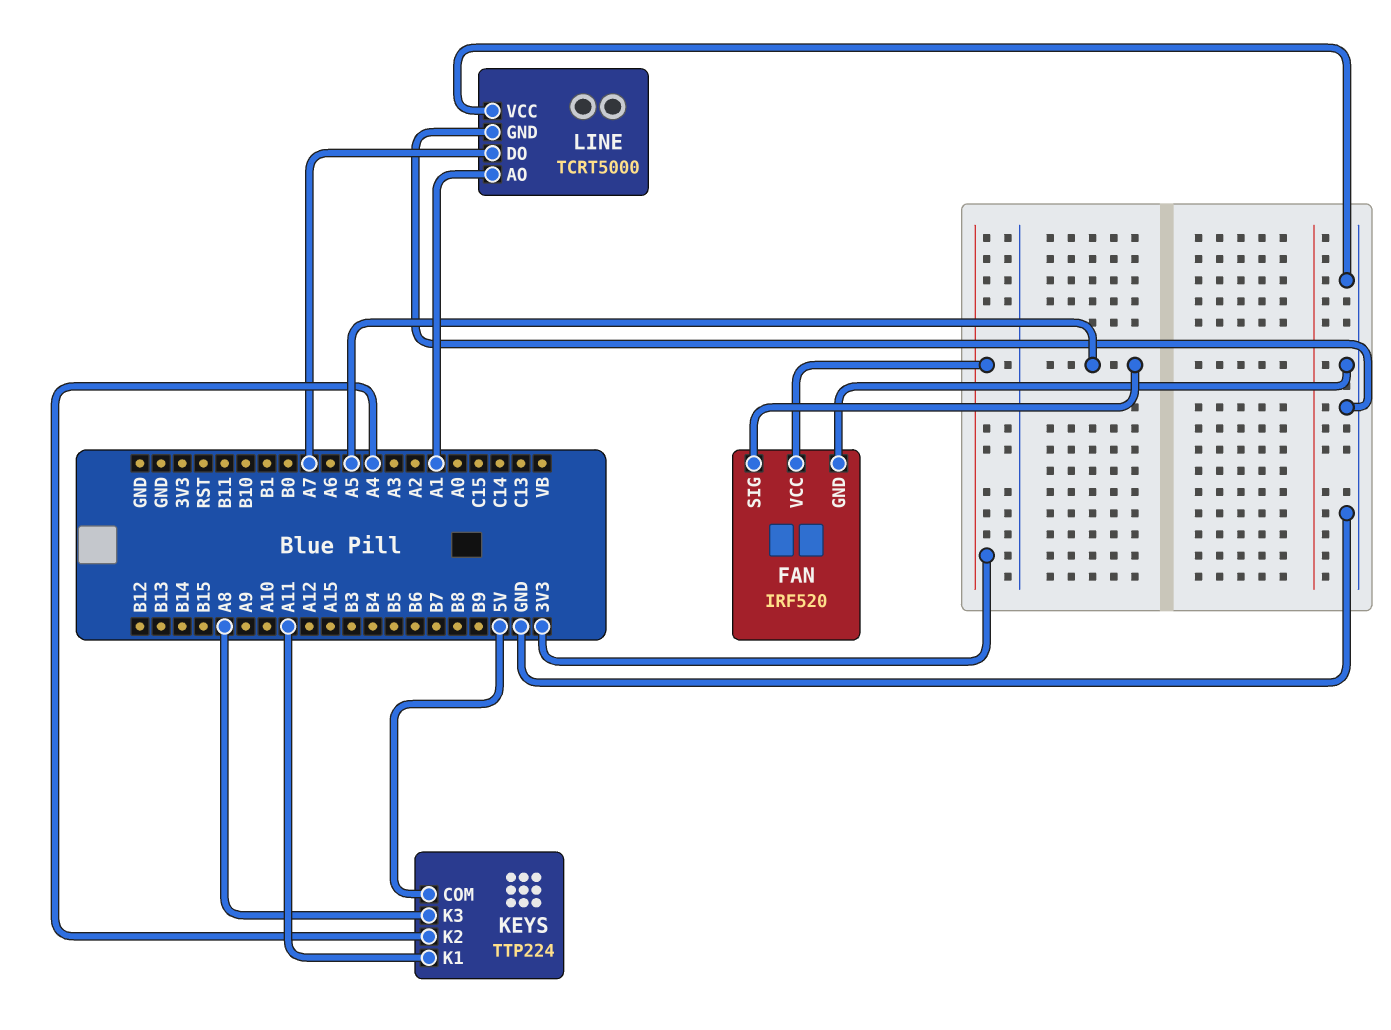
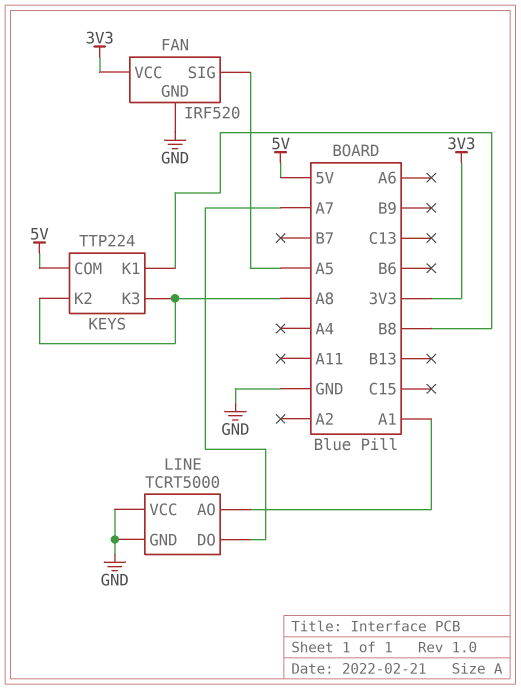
KEYS pin K1: A11 -> B8
KEYS pin K2: A4 -> A8

